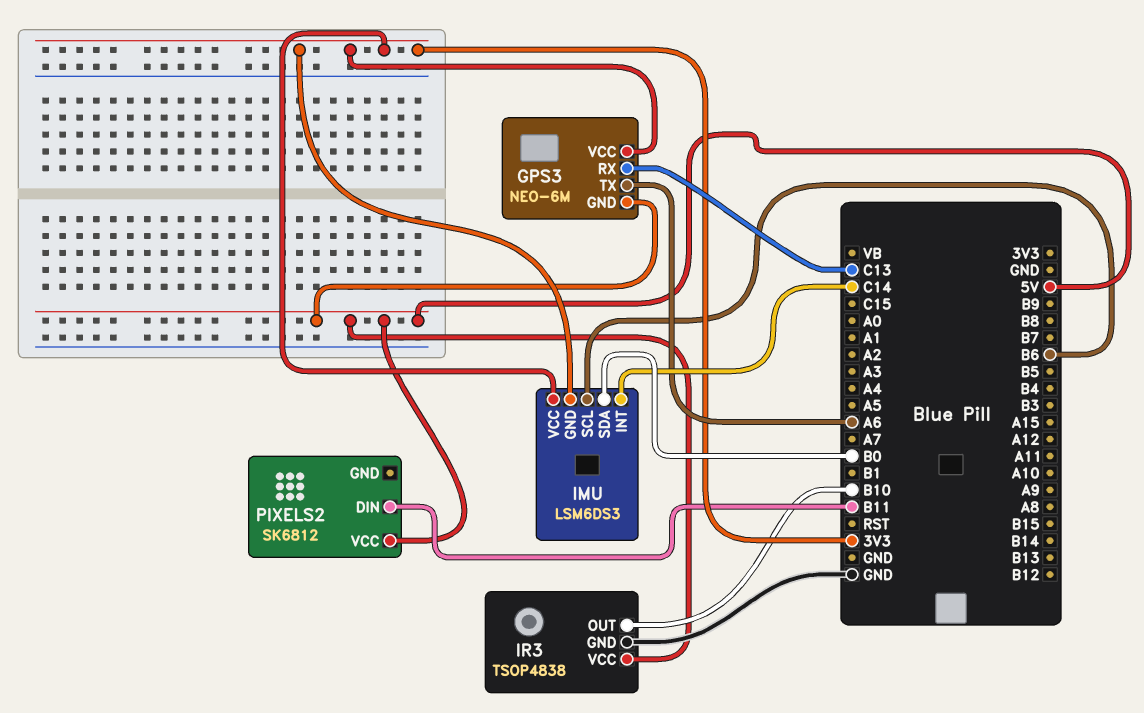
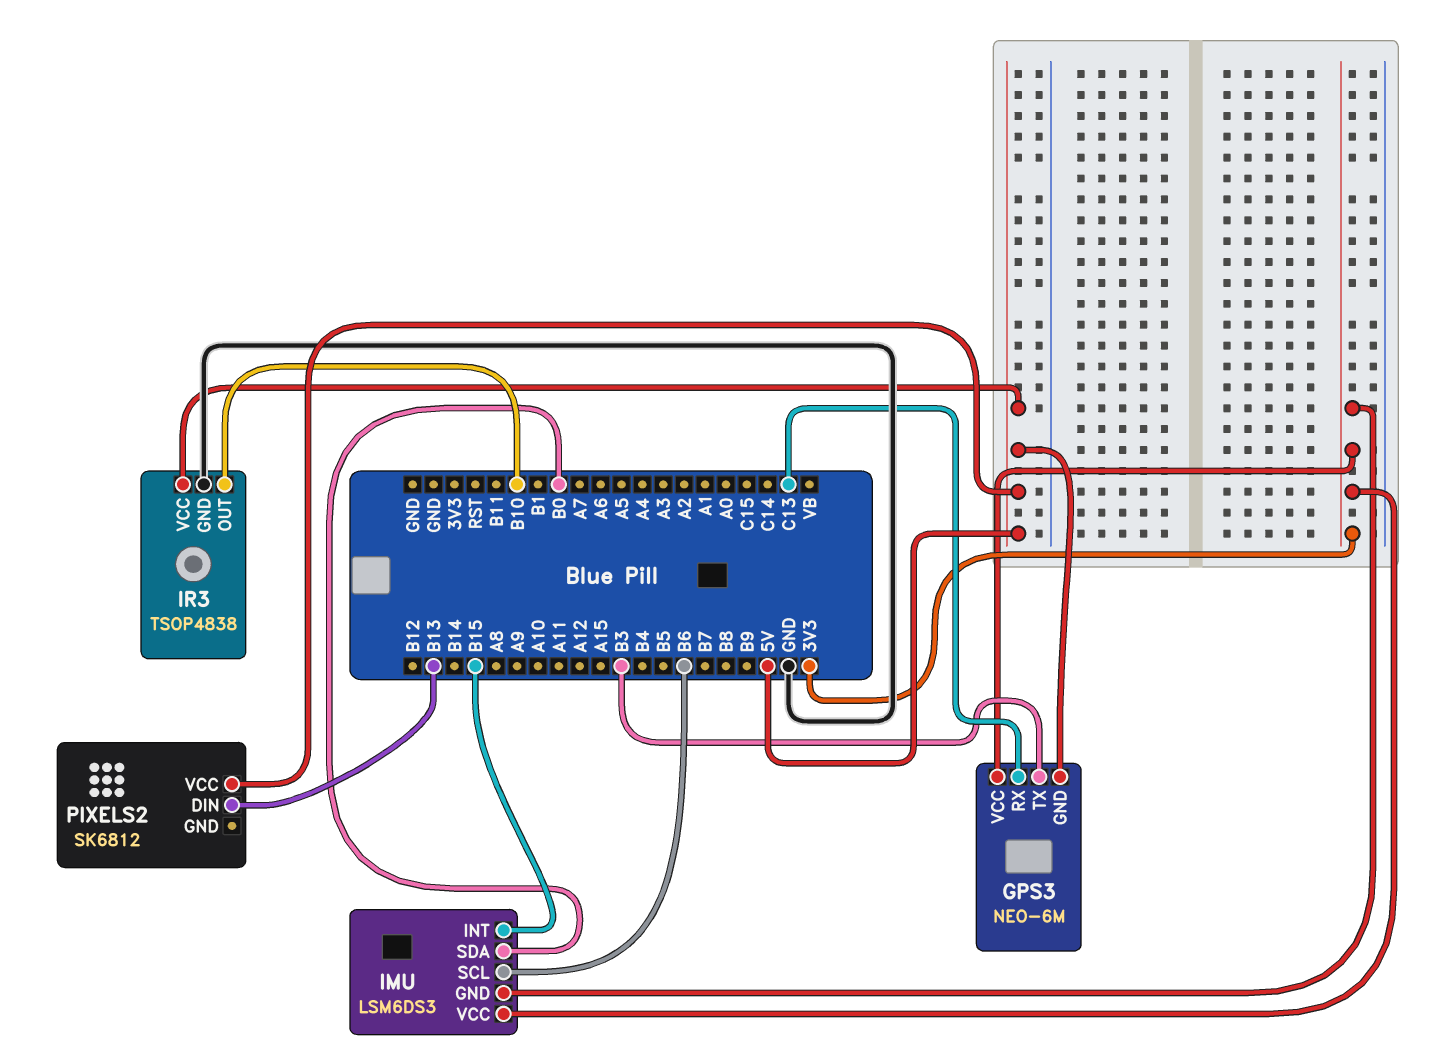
GPS3 pin TX: A6 -> B3
IMU pin INT: C14 -> B15
PIXELS2 pin DIN: B11 -> B13

